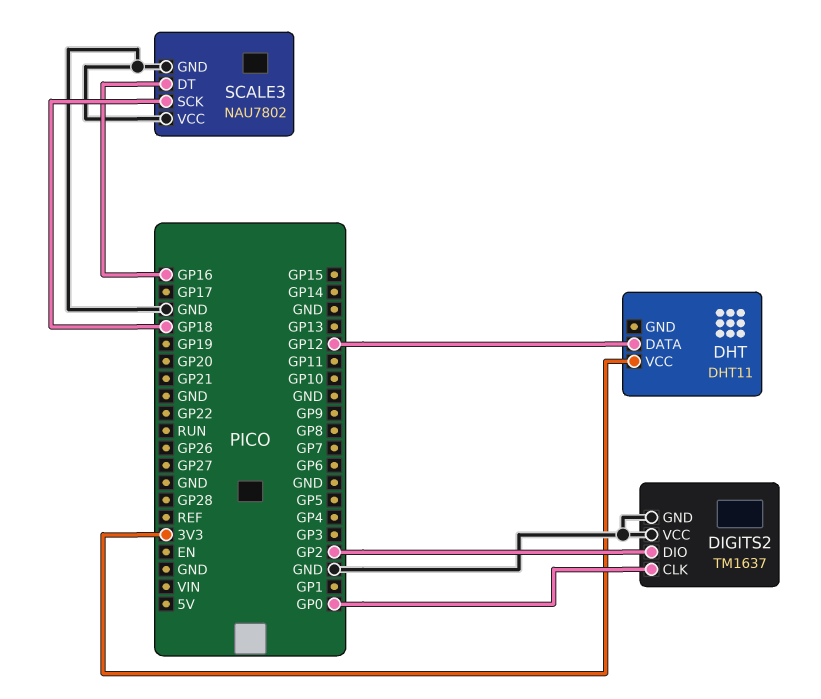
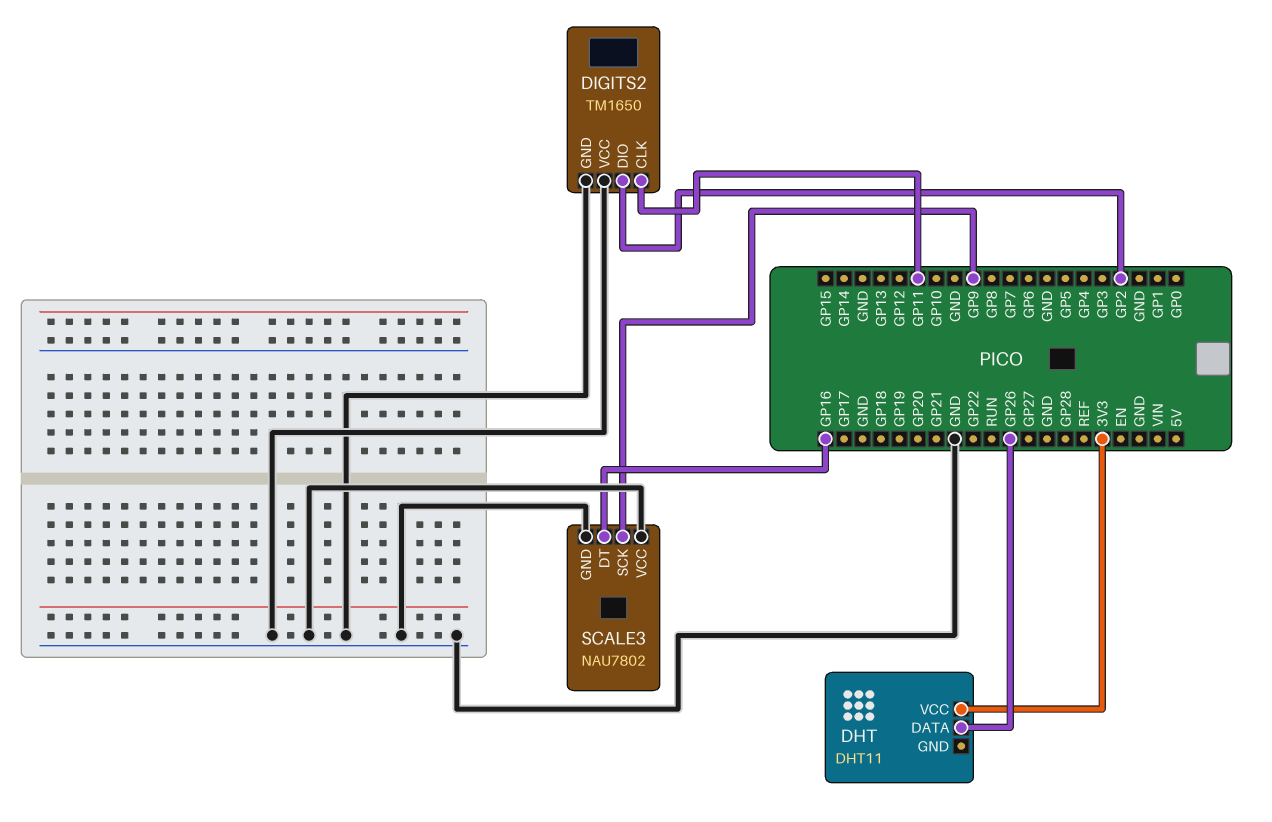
DHT pin DATA: GP12 -> GP26
DIGITS2: TM1637 -> TM1650
DIGITS2 pin CLK: GP0 -> GP11
SCALE3 pin SCK: GP18 -> GP9

